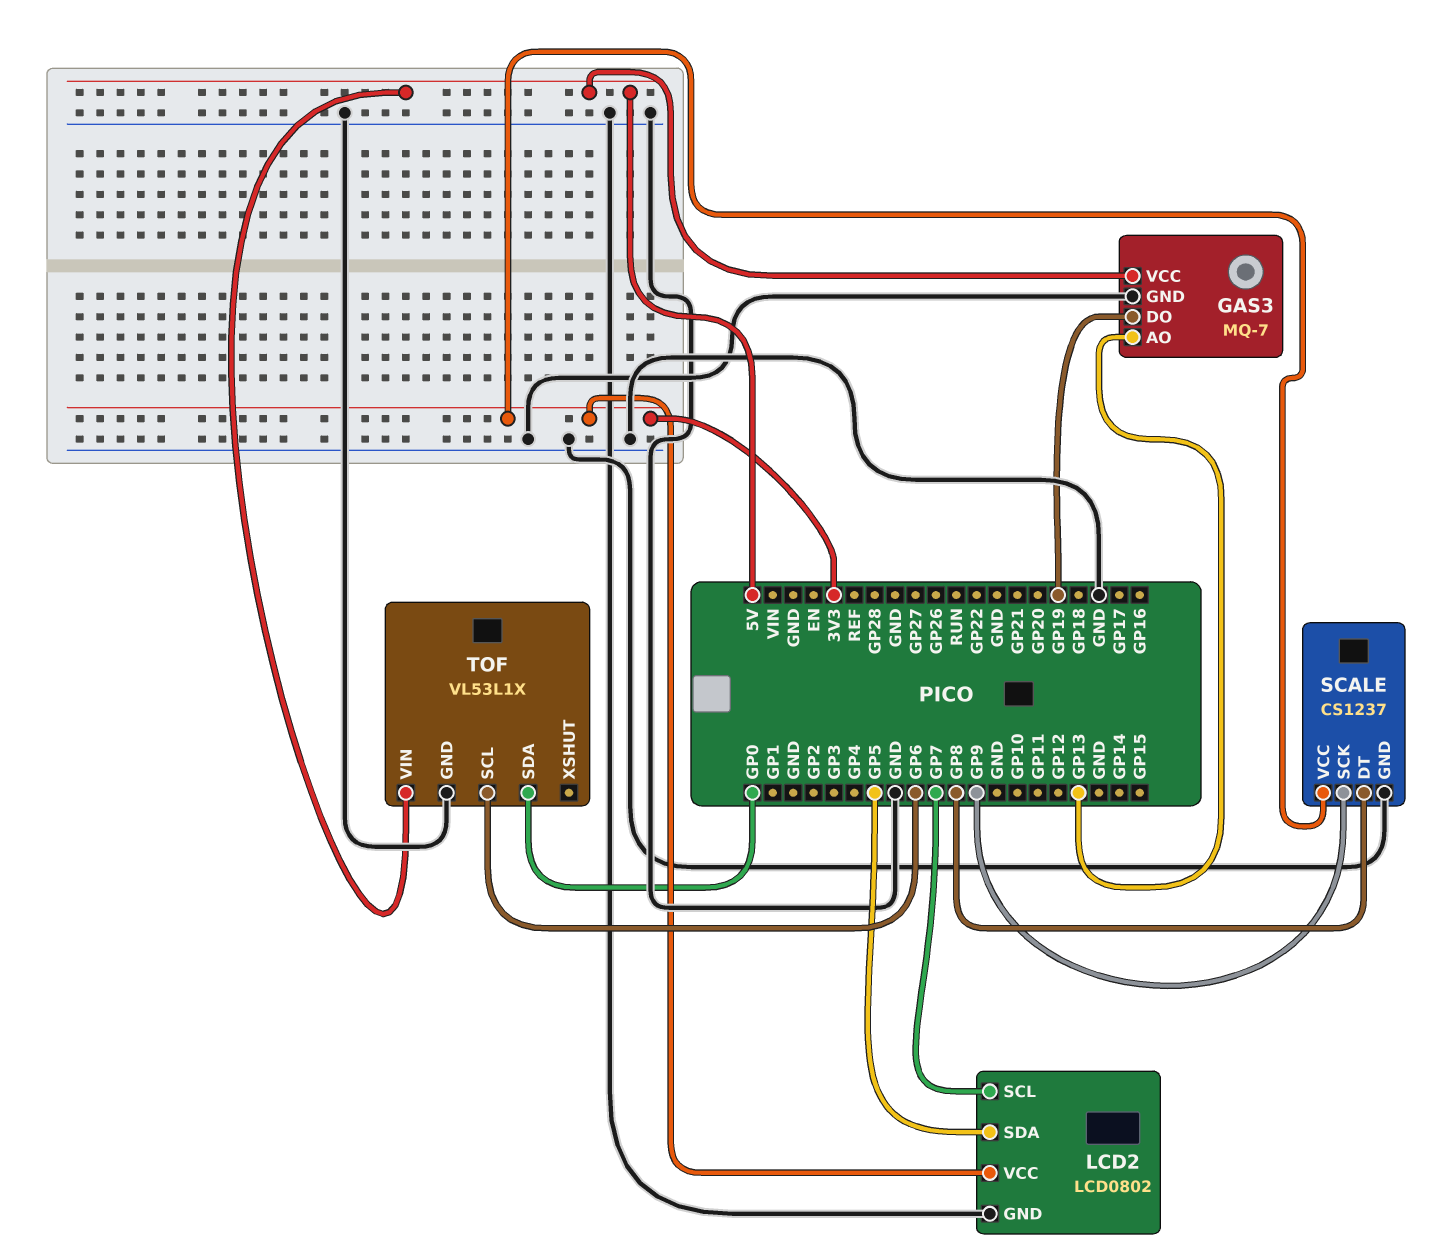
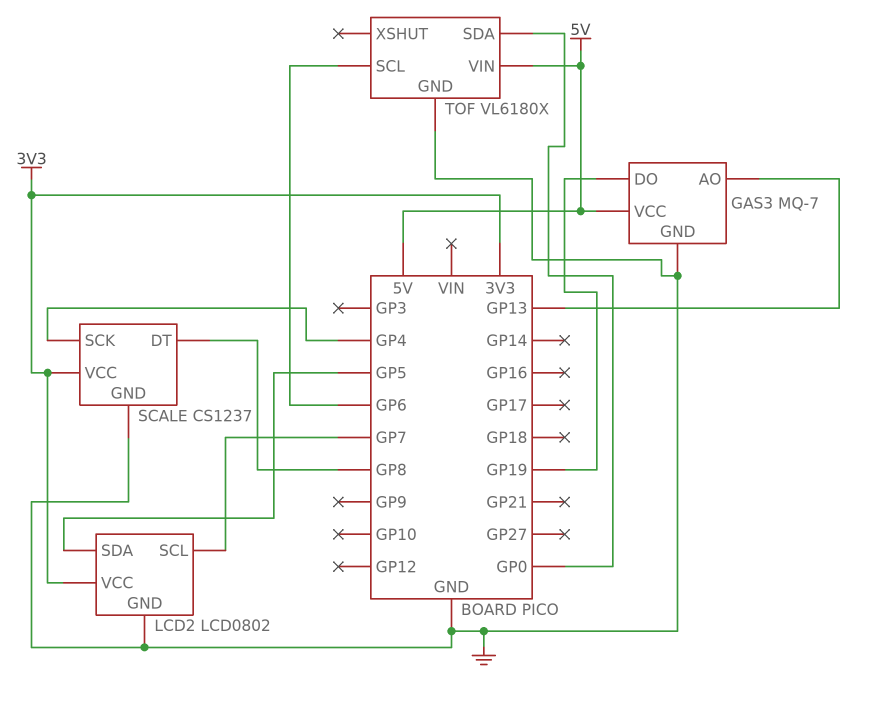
SCALE pin SCK: GP9 -> GP4
TOF: VL53L1X -> VL6180X

